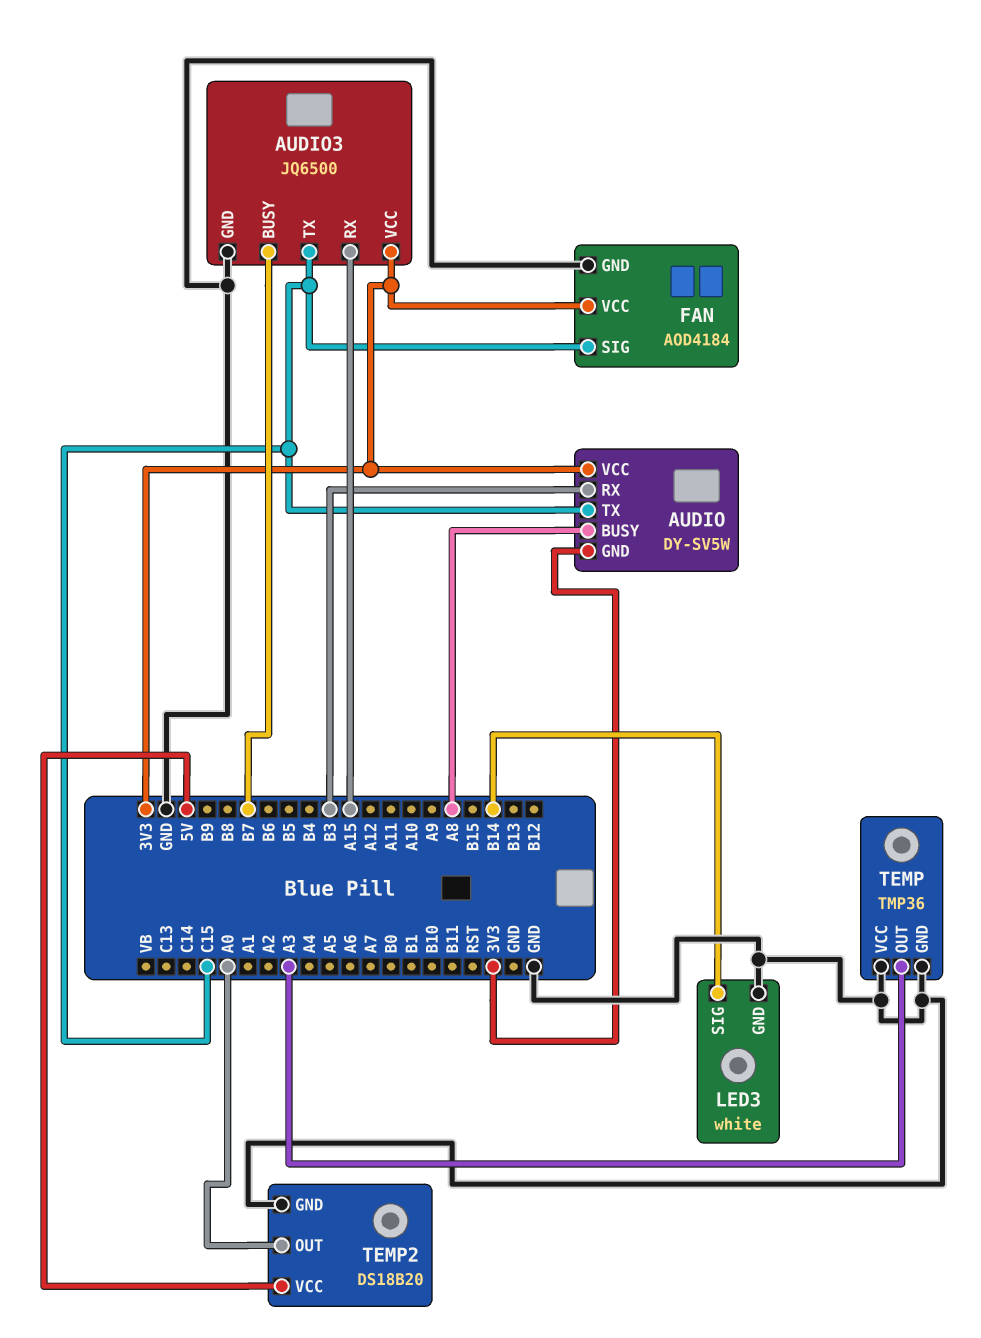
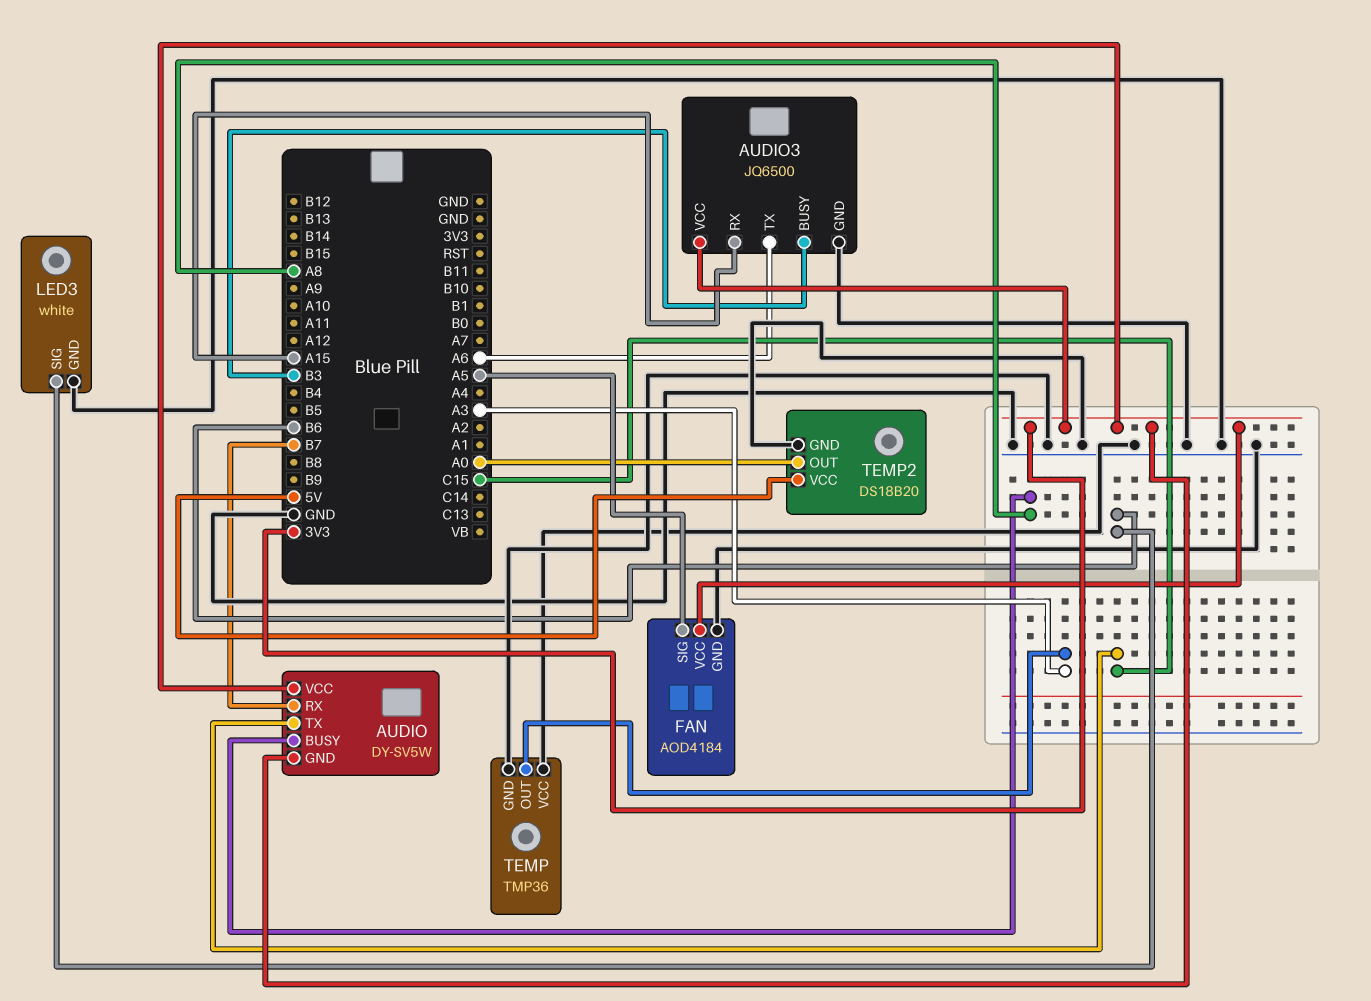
AUDIO pin RX: B3 -> B7
AUDIO3 pin BUSY: B7 -> B3
AUDIO3 pin TX: C15 -> A6
FAN pin SIG: C15 -> A5
LED3 pin SIG: B14 -> B6

